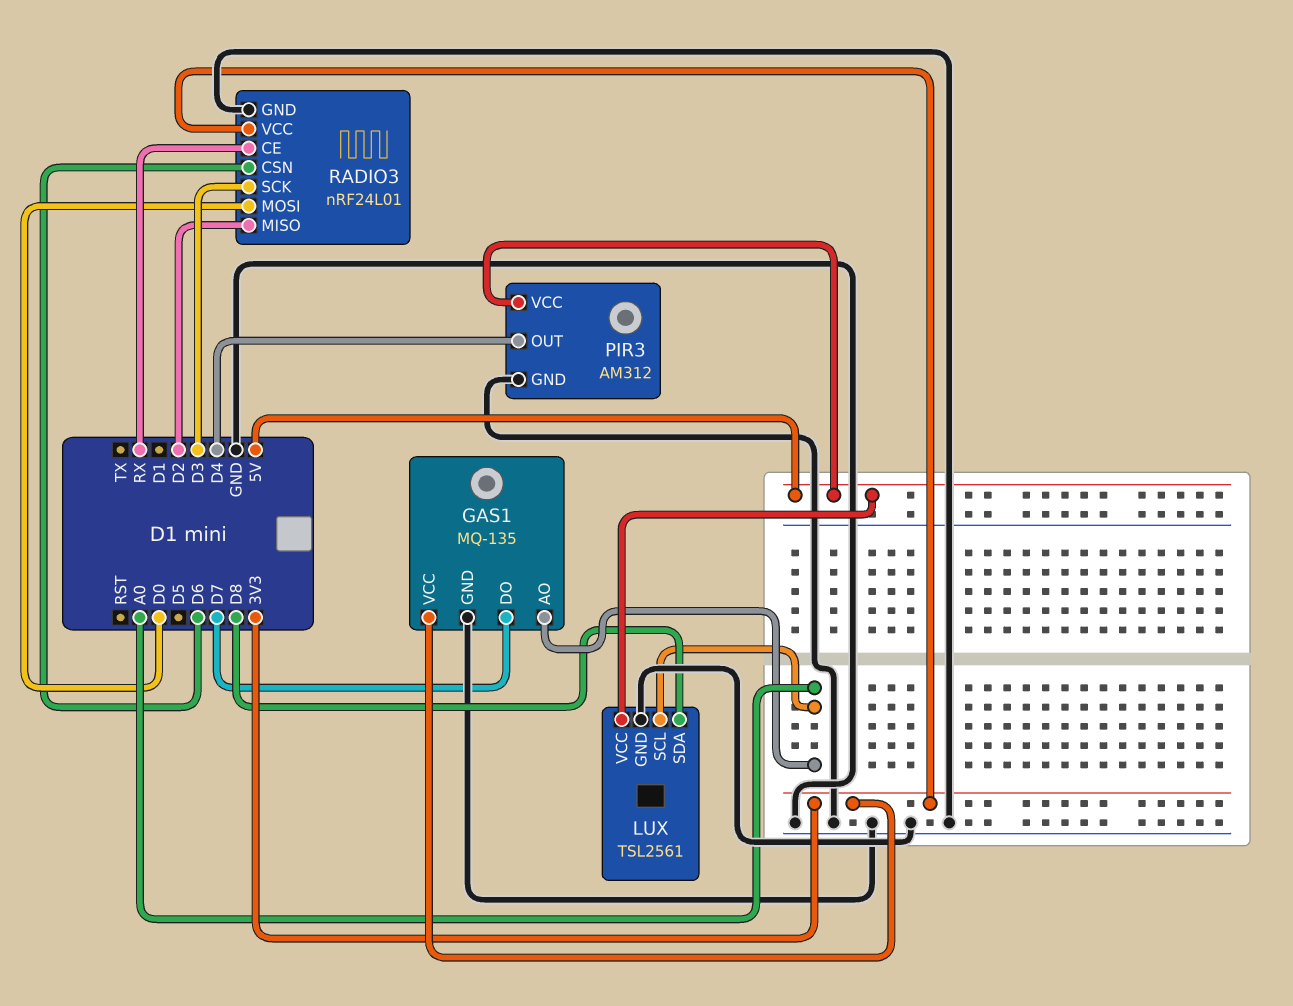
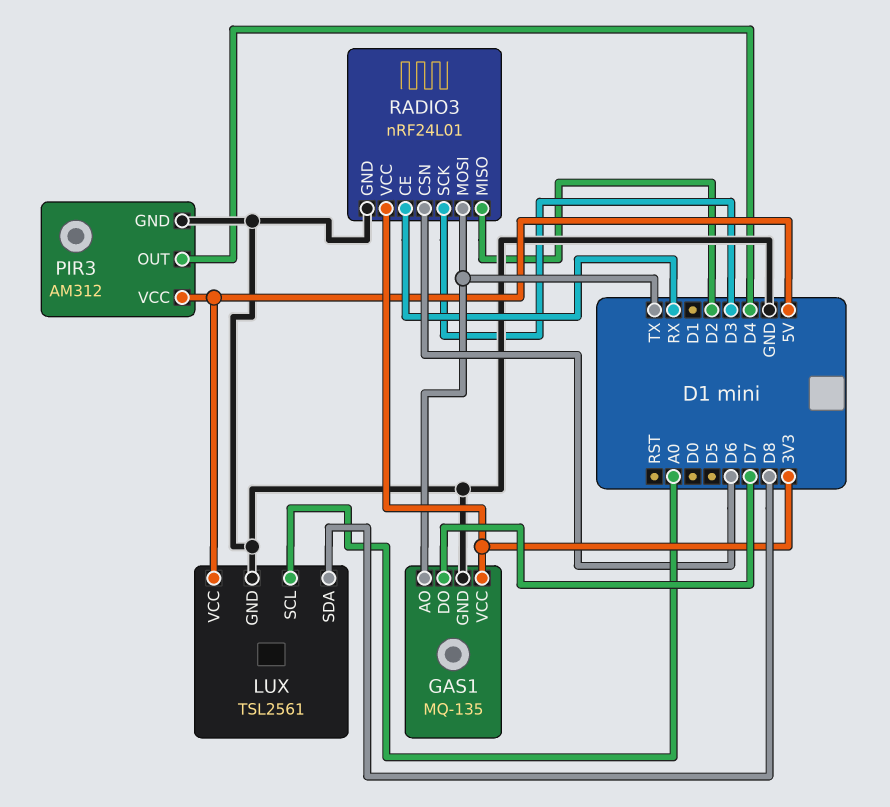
GAS1 pin AO: A0 -> TX
RADIO3 pin MOSI: D0 -> TX

